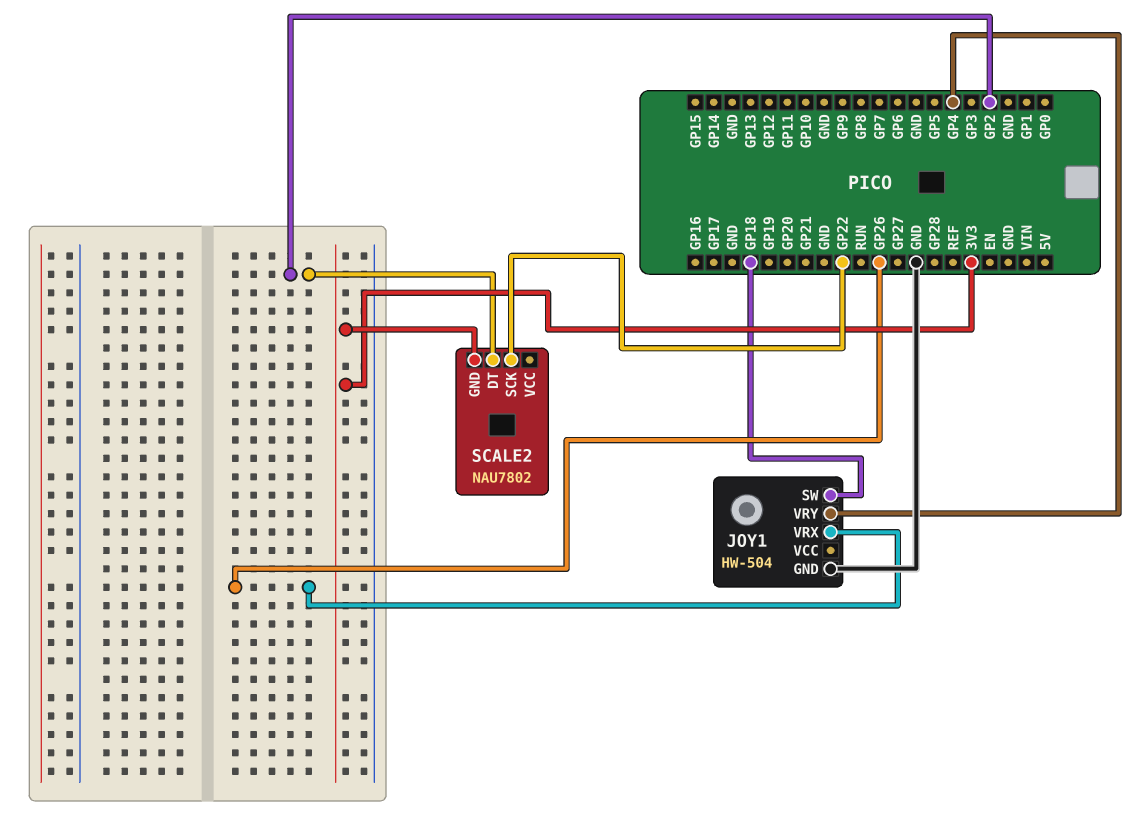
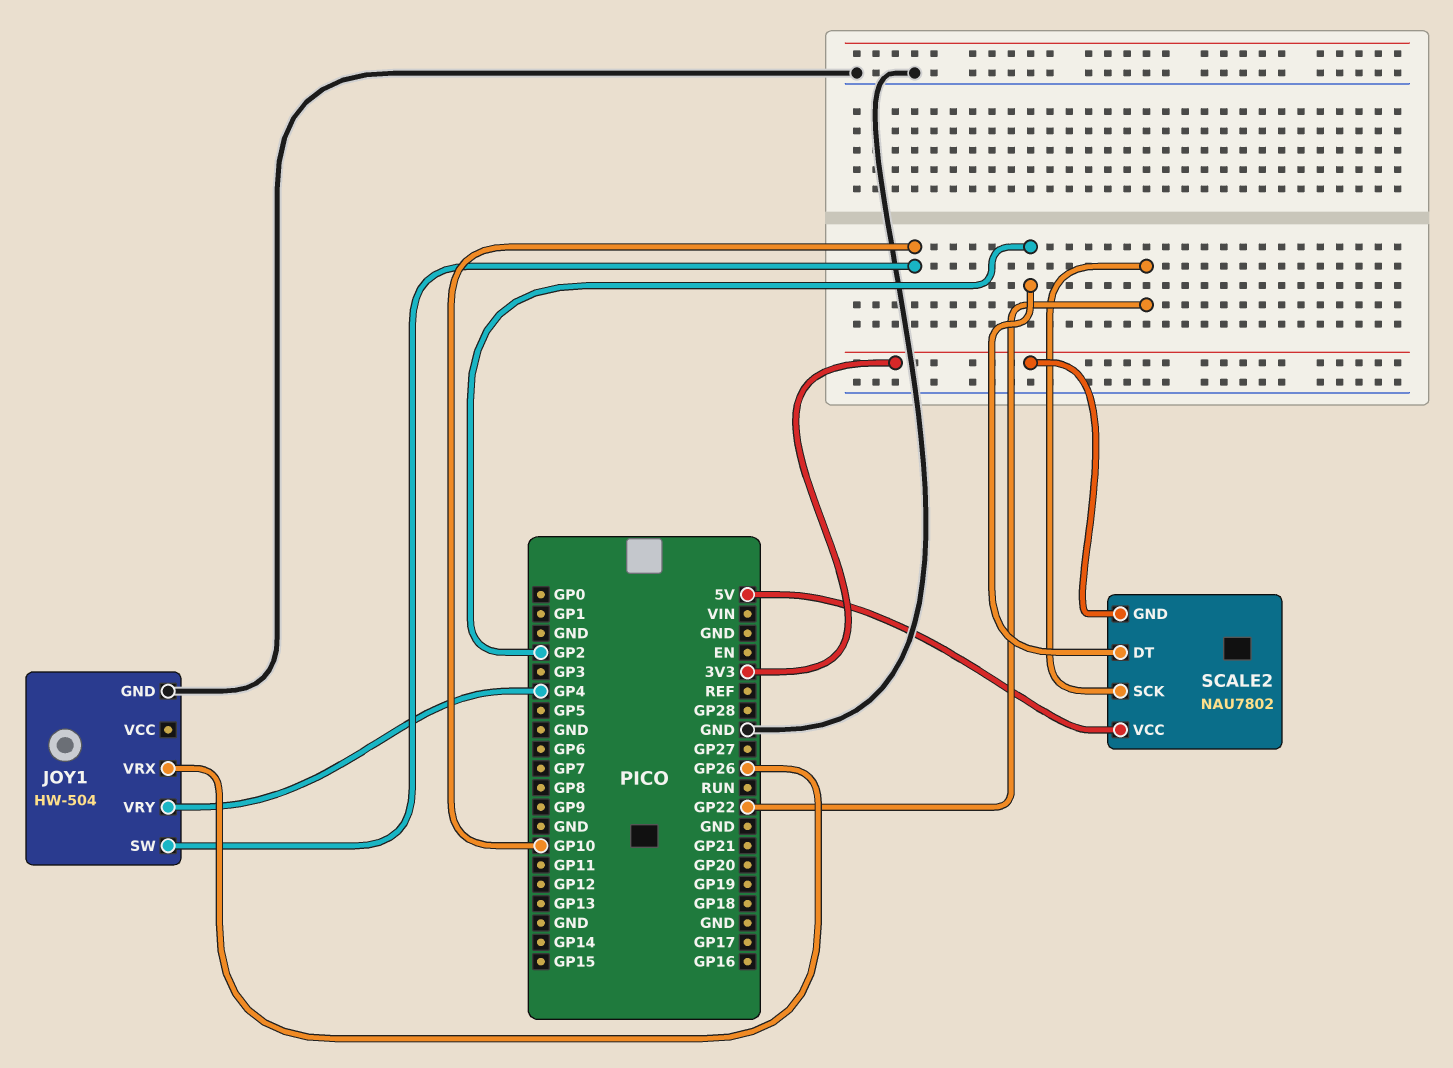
JOY1 pin SW: GP18 -> GP10
SCALE2 pin VCC: none -> 5V

